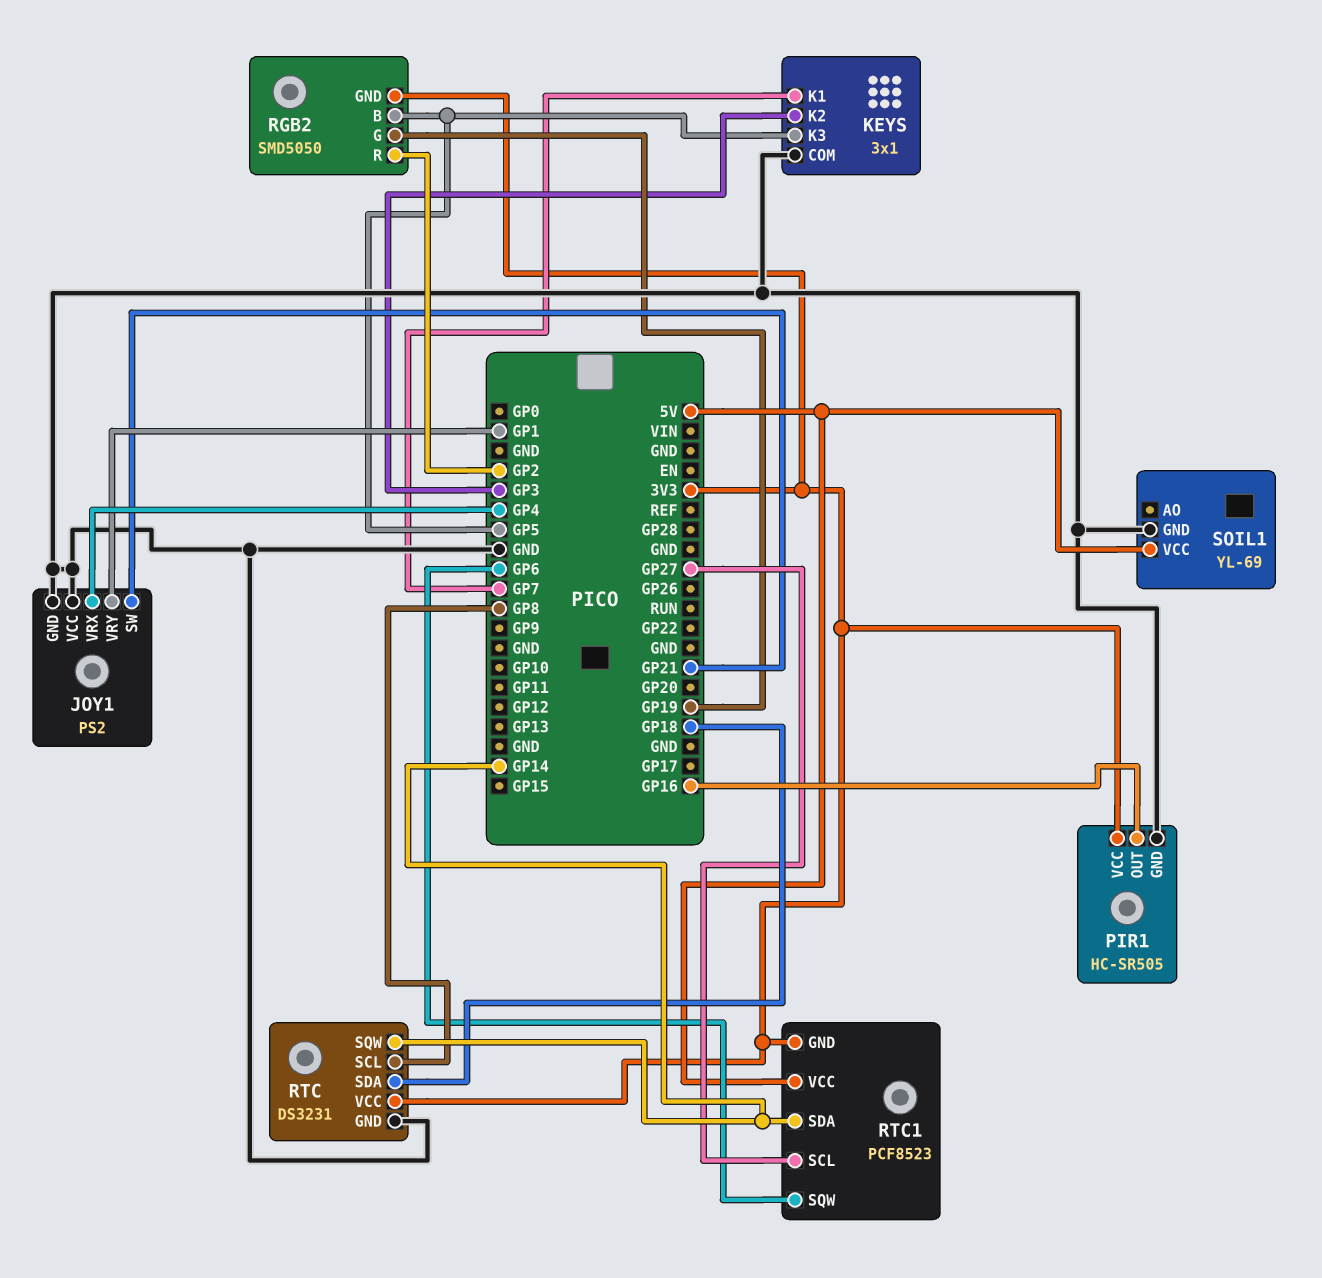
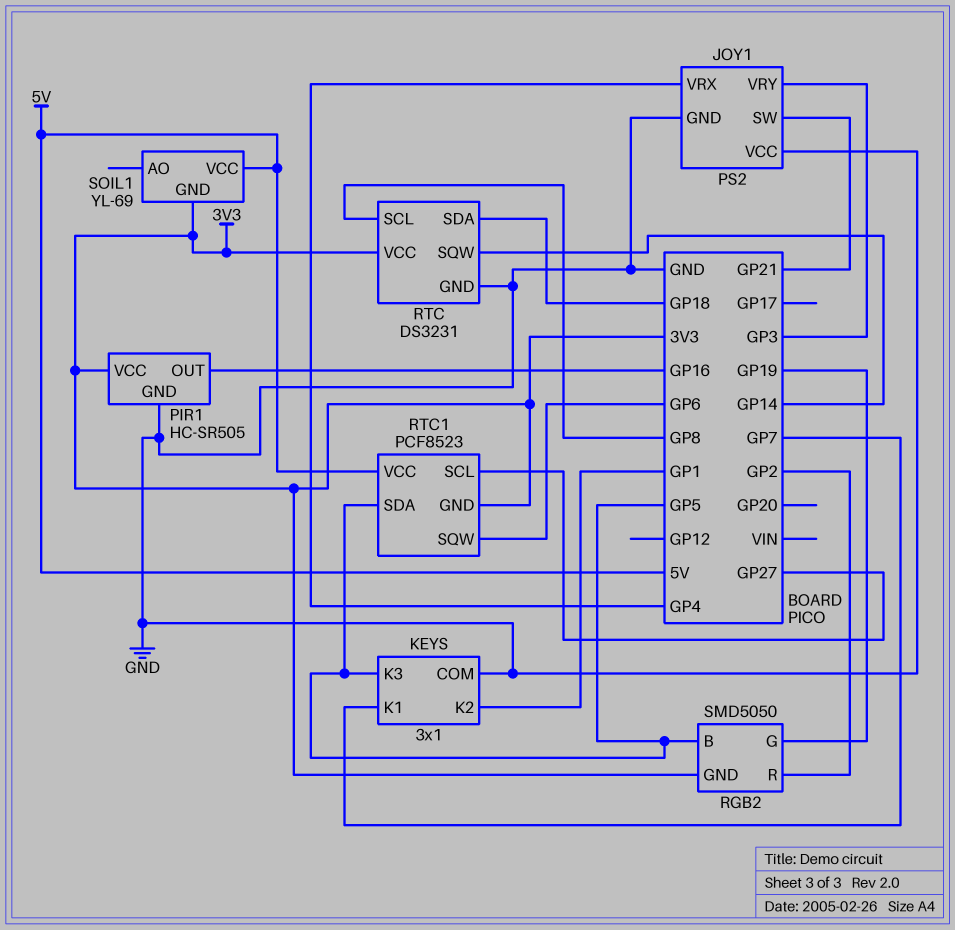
JOY1 pin VRY: GP1 -> GP3
KEYS pin K2: GP3 -> GP1
RTC1 pin SDA: GP14 -> GP5
SOIL1 pin GND: GND -> 3V3

